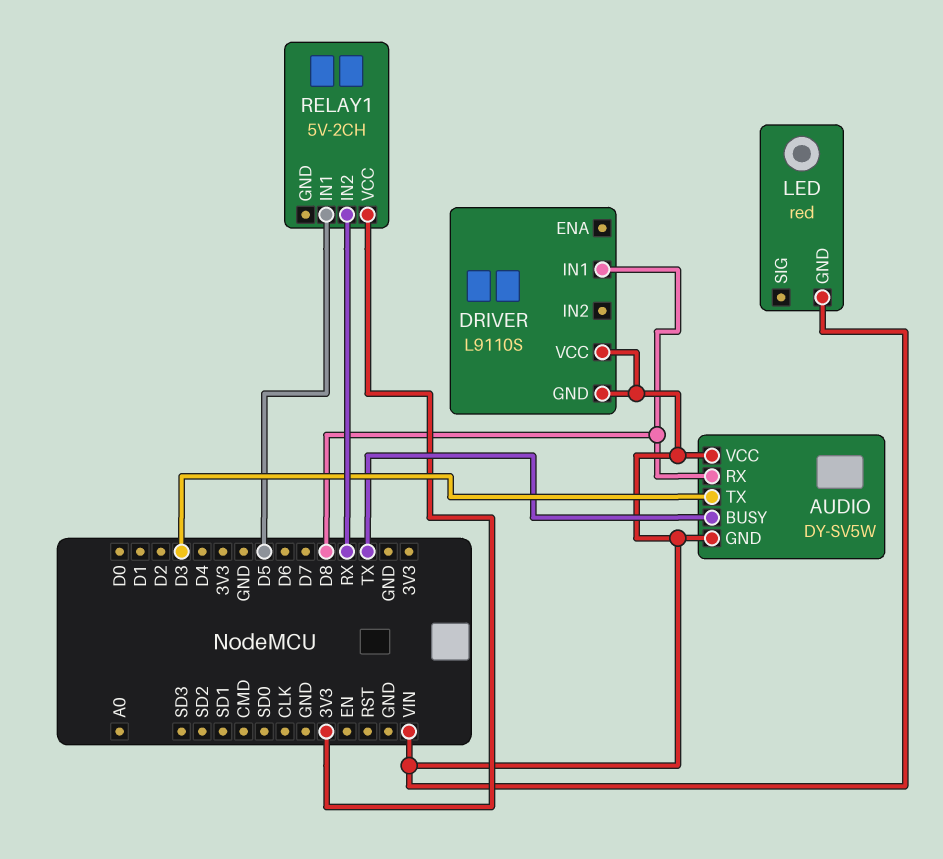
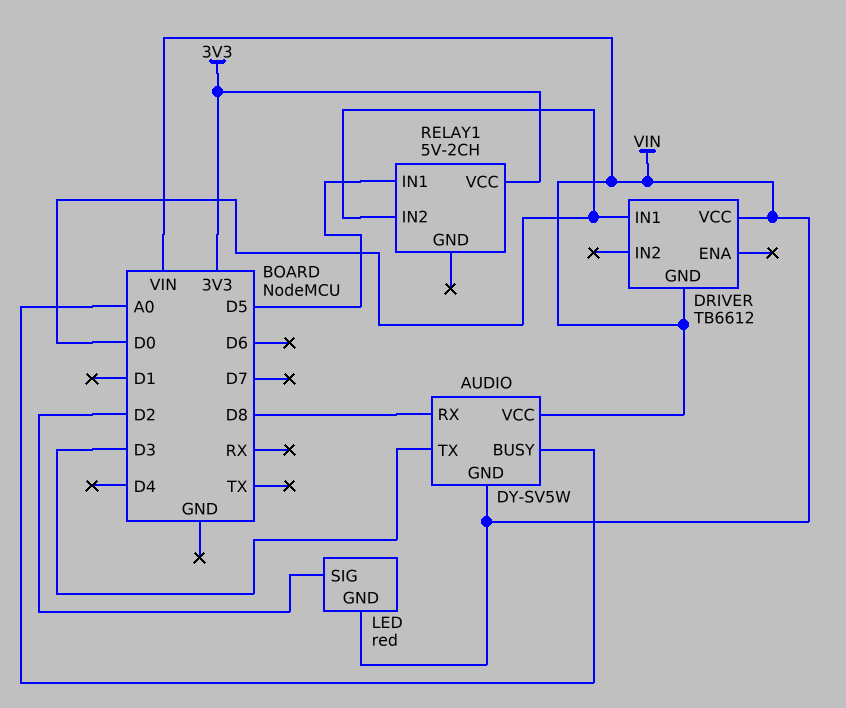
AUDIO pin BUSY: TX -> A0
DRIVER: L9110S -> TB6612
DRIVER pin IN1: D8 -> D0
LED pin SIG: none -> D2
RELAY1 pin IN2: RX -> D0

